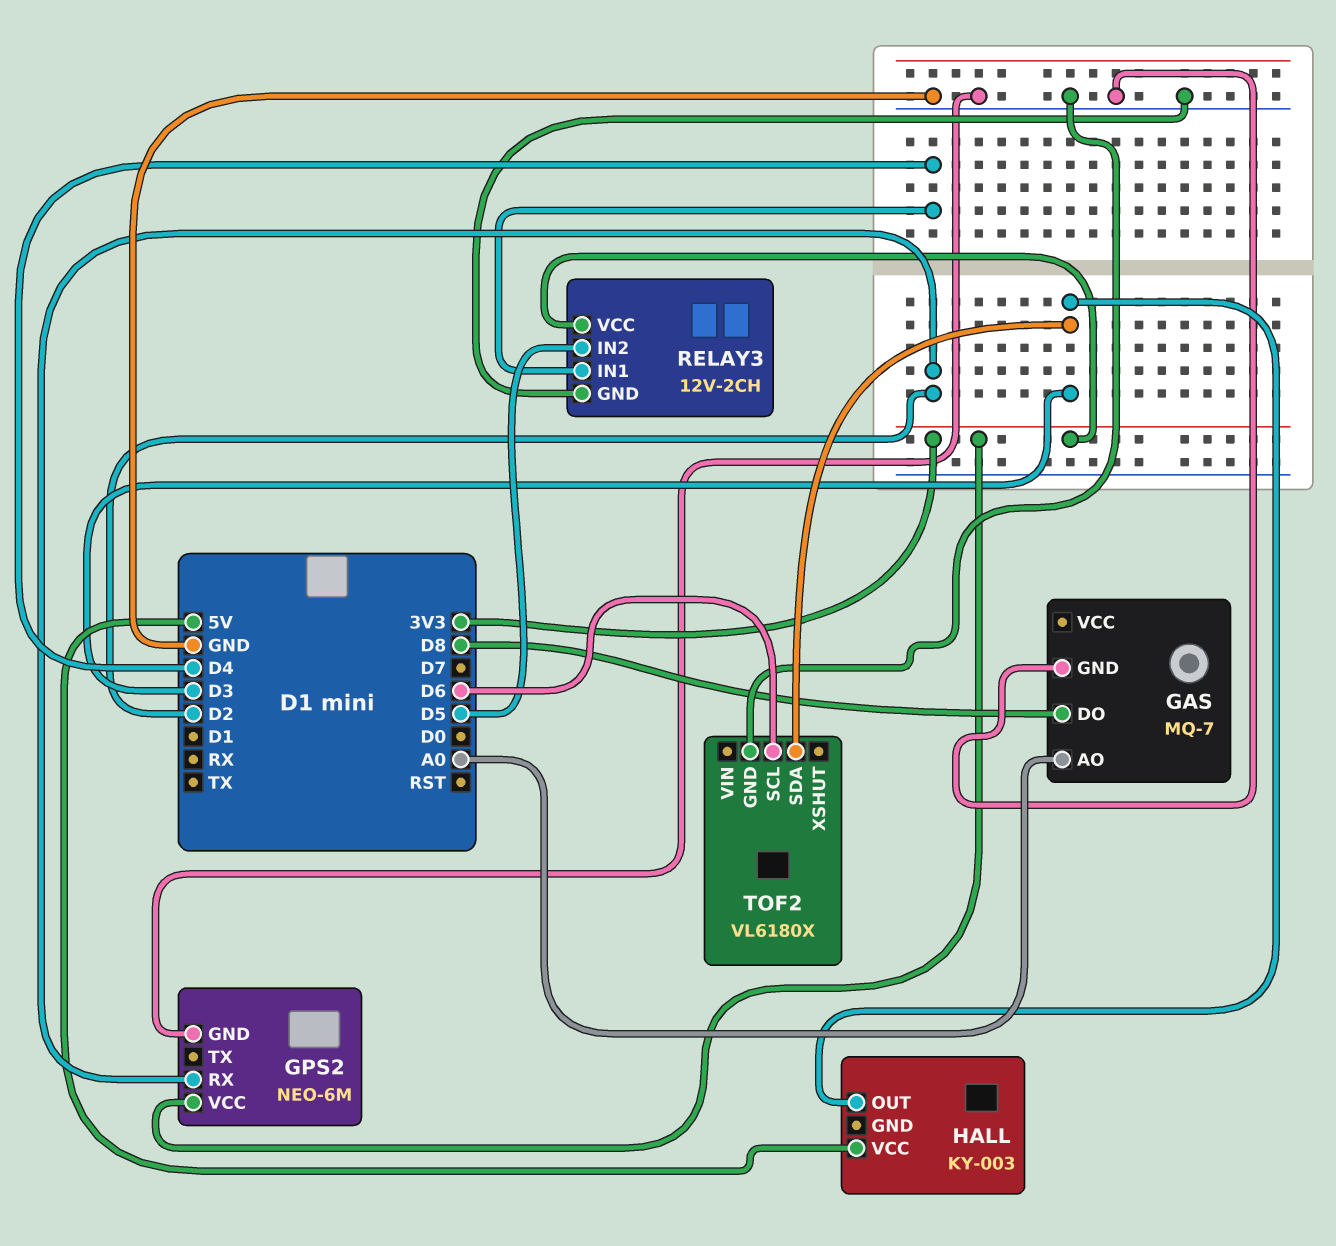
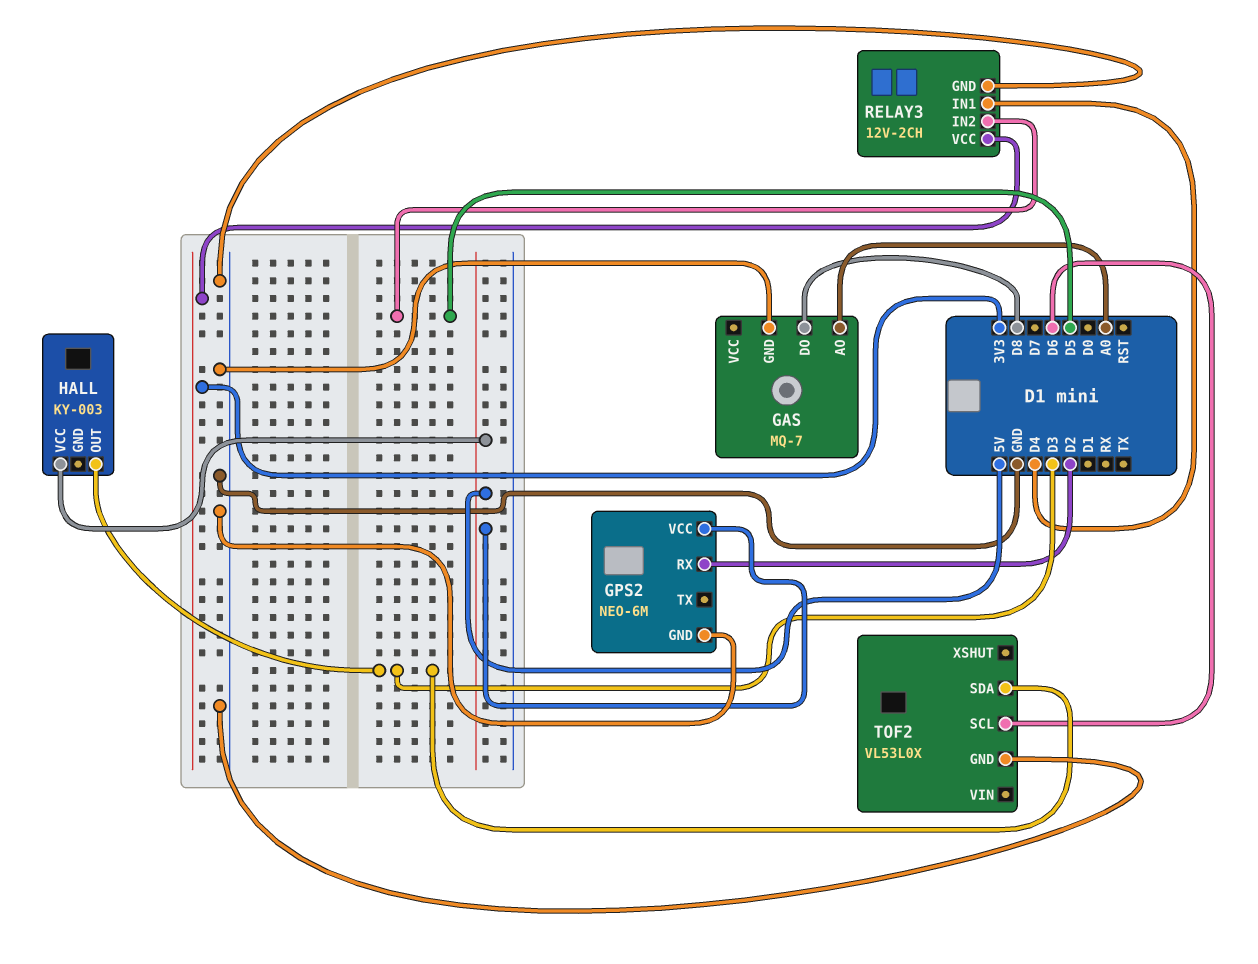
GPS2 pin VCC: 3V3 -> 5V
TOF2: VL6180X -> VL53L0X

